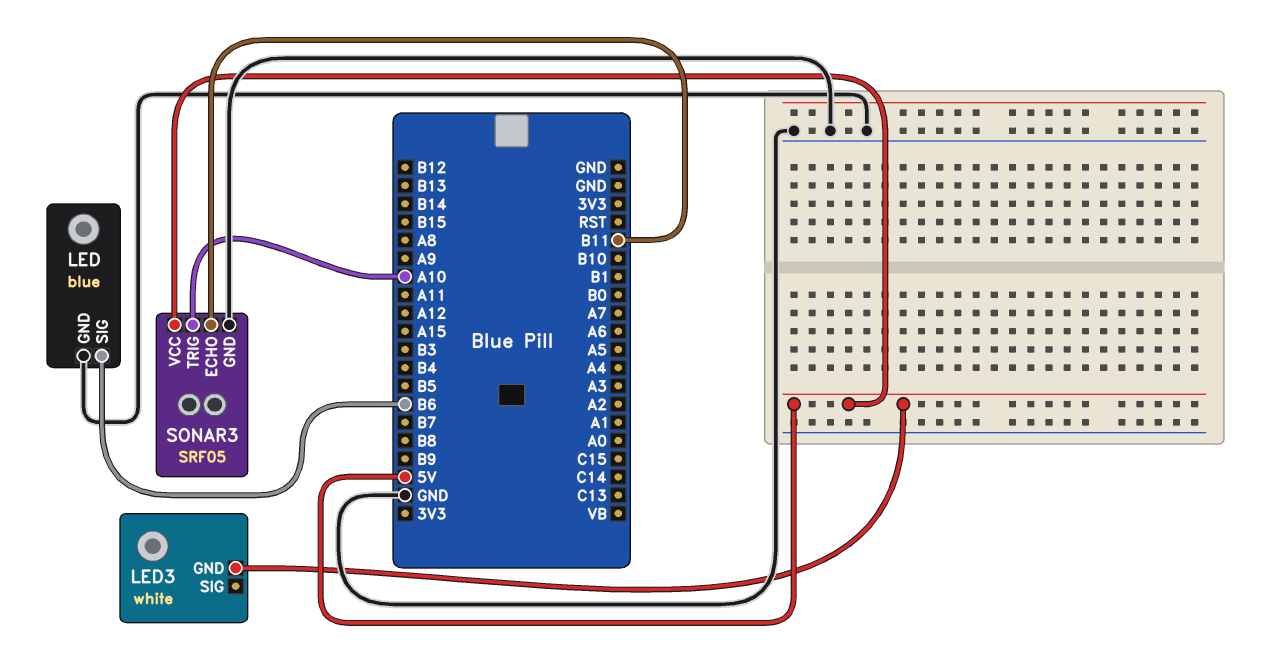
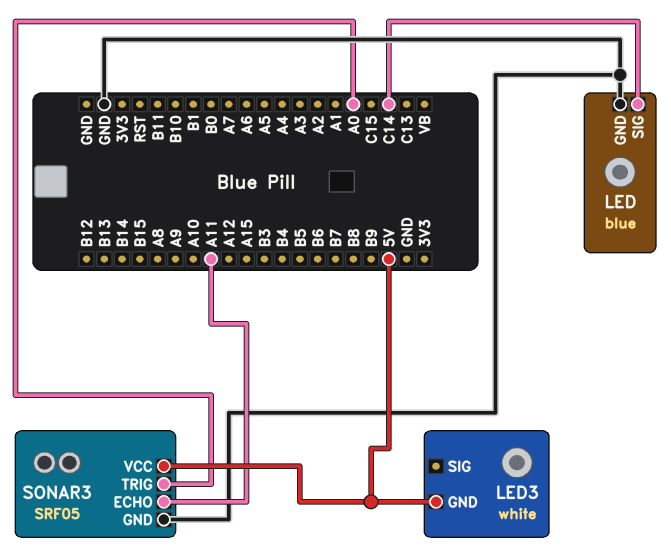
LED pin SIG: B6 -> C14
SONAR3 pin ECHO: B11 -> A11
SONAR3 pin TRIG: A10 -> A0

